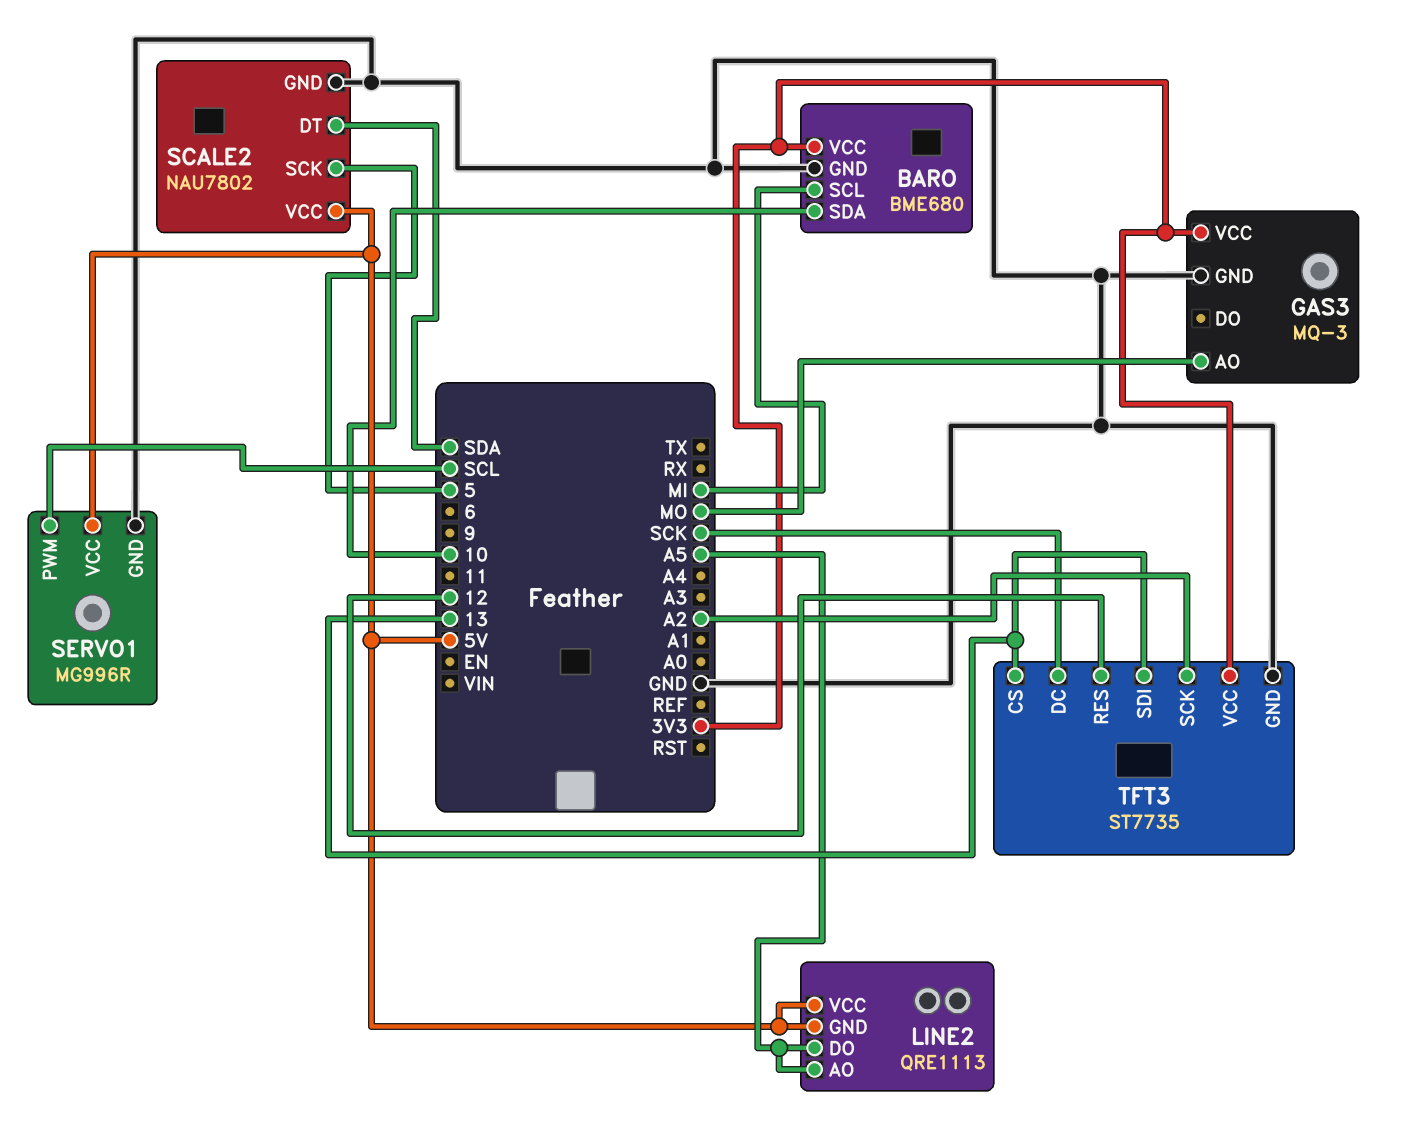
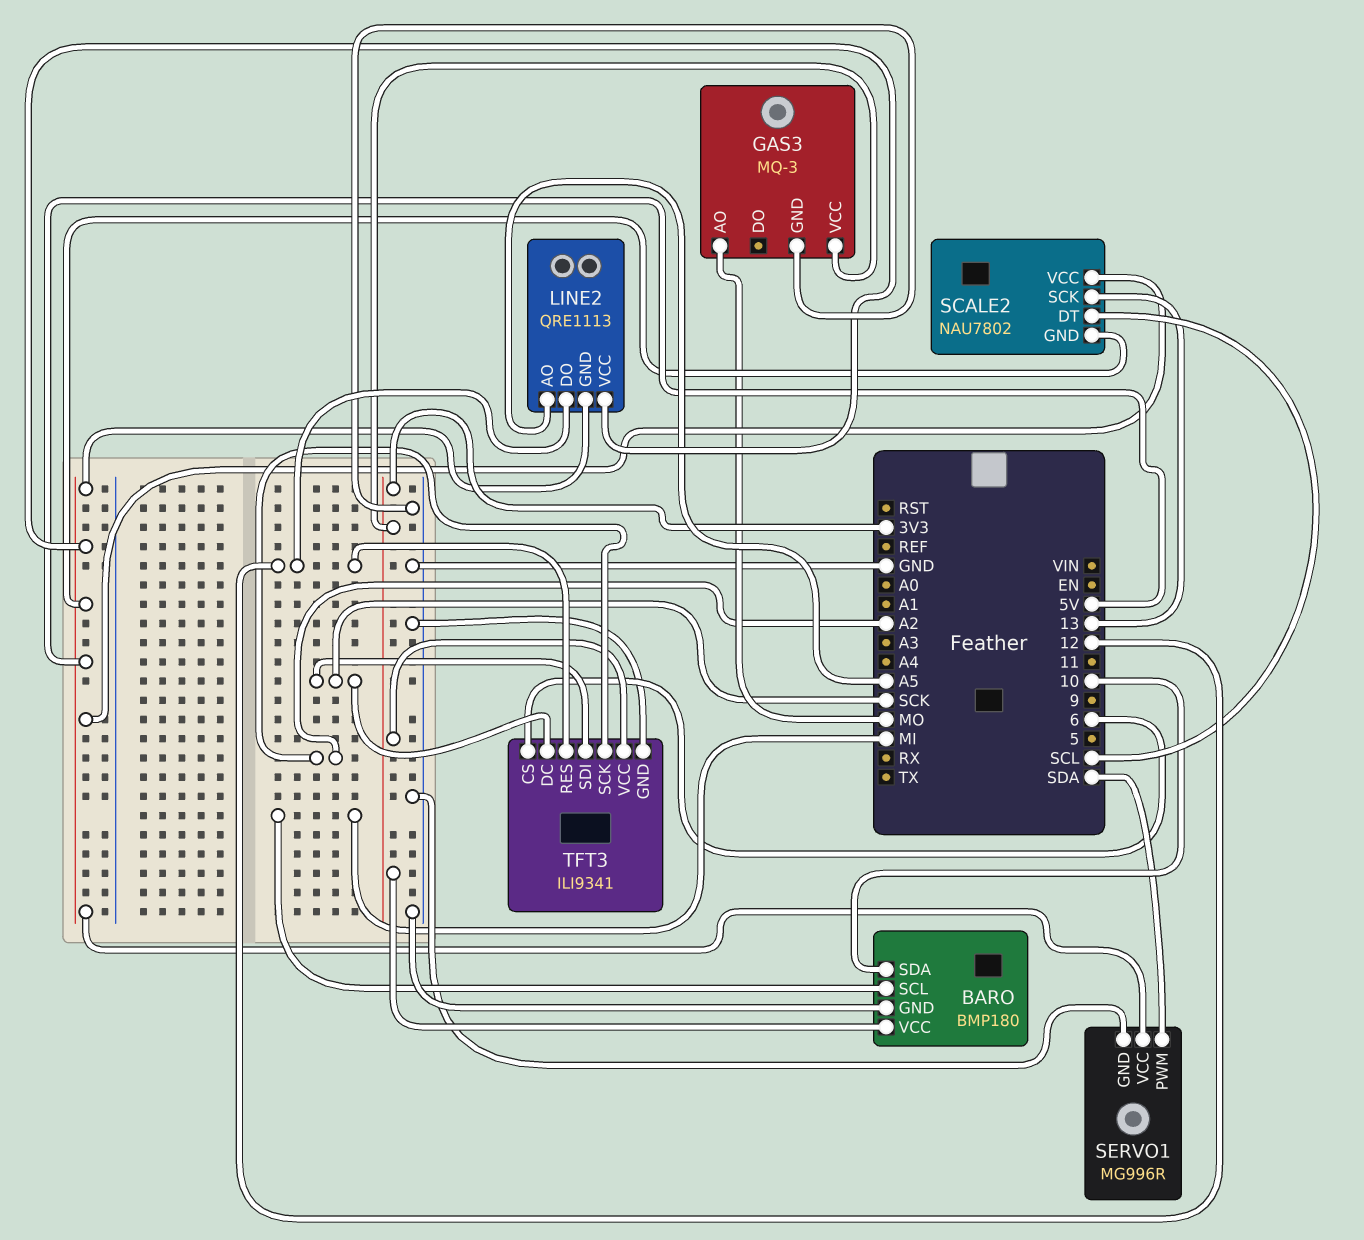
BARO: BME680 -> BMP180
LINE2 pin DO: A5 -> 12
SCALE2 pin DT: SDA -> SCL
SCALE2 pin GND: GND -> 5V
SCALE2 pin SCK: 5 -> 13
SERVO1 pin PWM: SCL -> SDA
TFT3: ST7735 -> ILI9341
TFT3 pin CS: 13 -> 6
TFT3 pin SDI: 13 -> SCK

